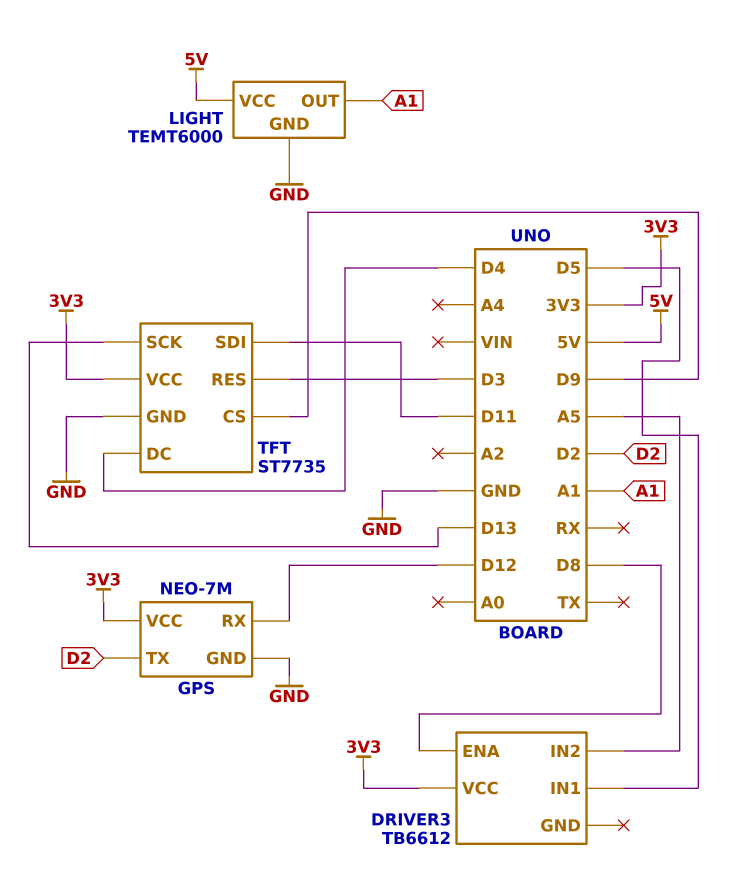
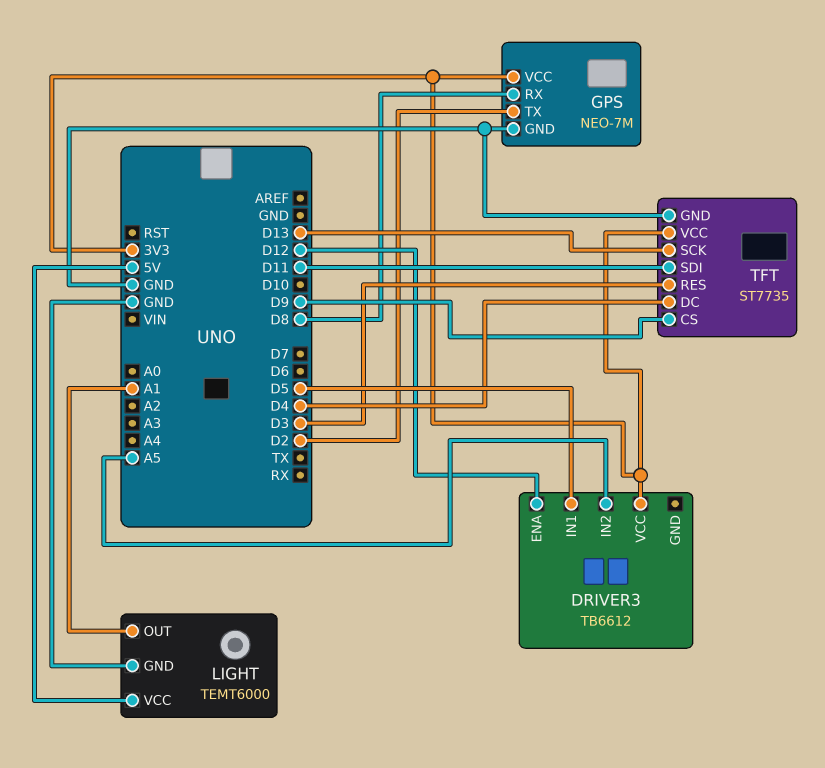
DRIVER3 pin ENA: D8 -> D12
GPS pin RX: D12 -> D8

